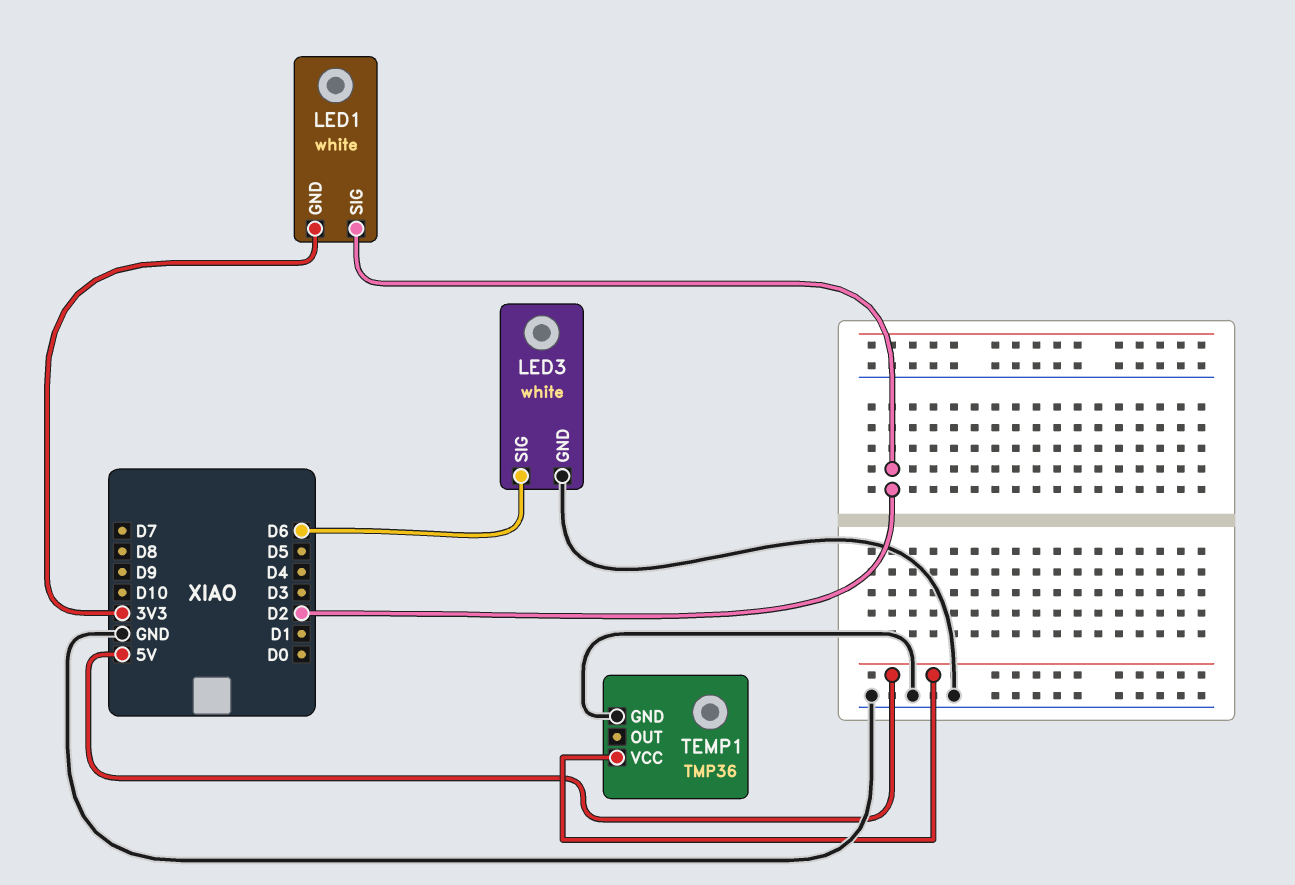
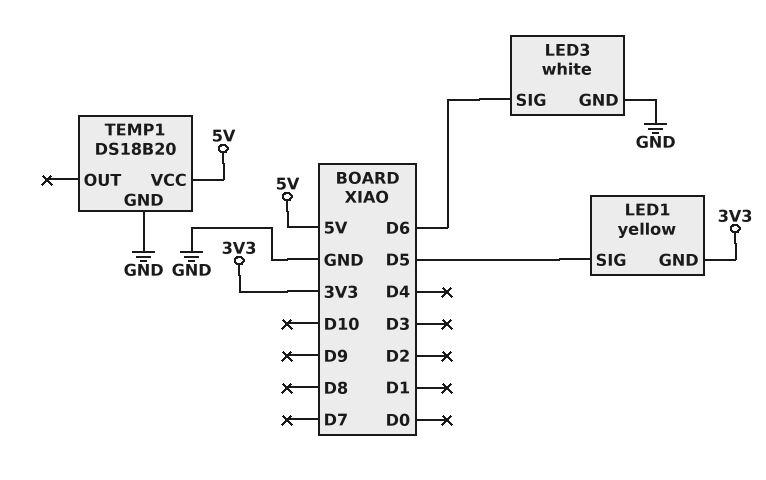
LED1: white -> yellow
LED1 pin SIG: D2 -> D5
TEMP1: TMP36 -> DS18B20

